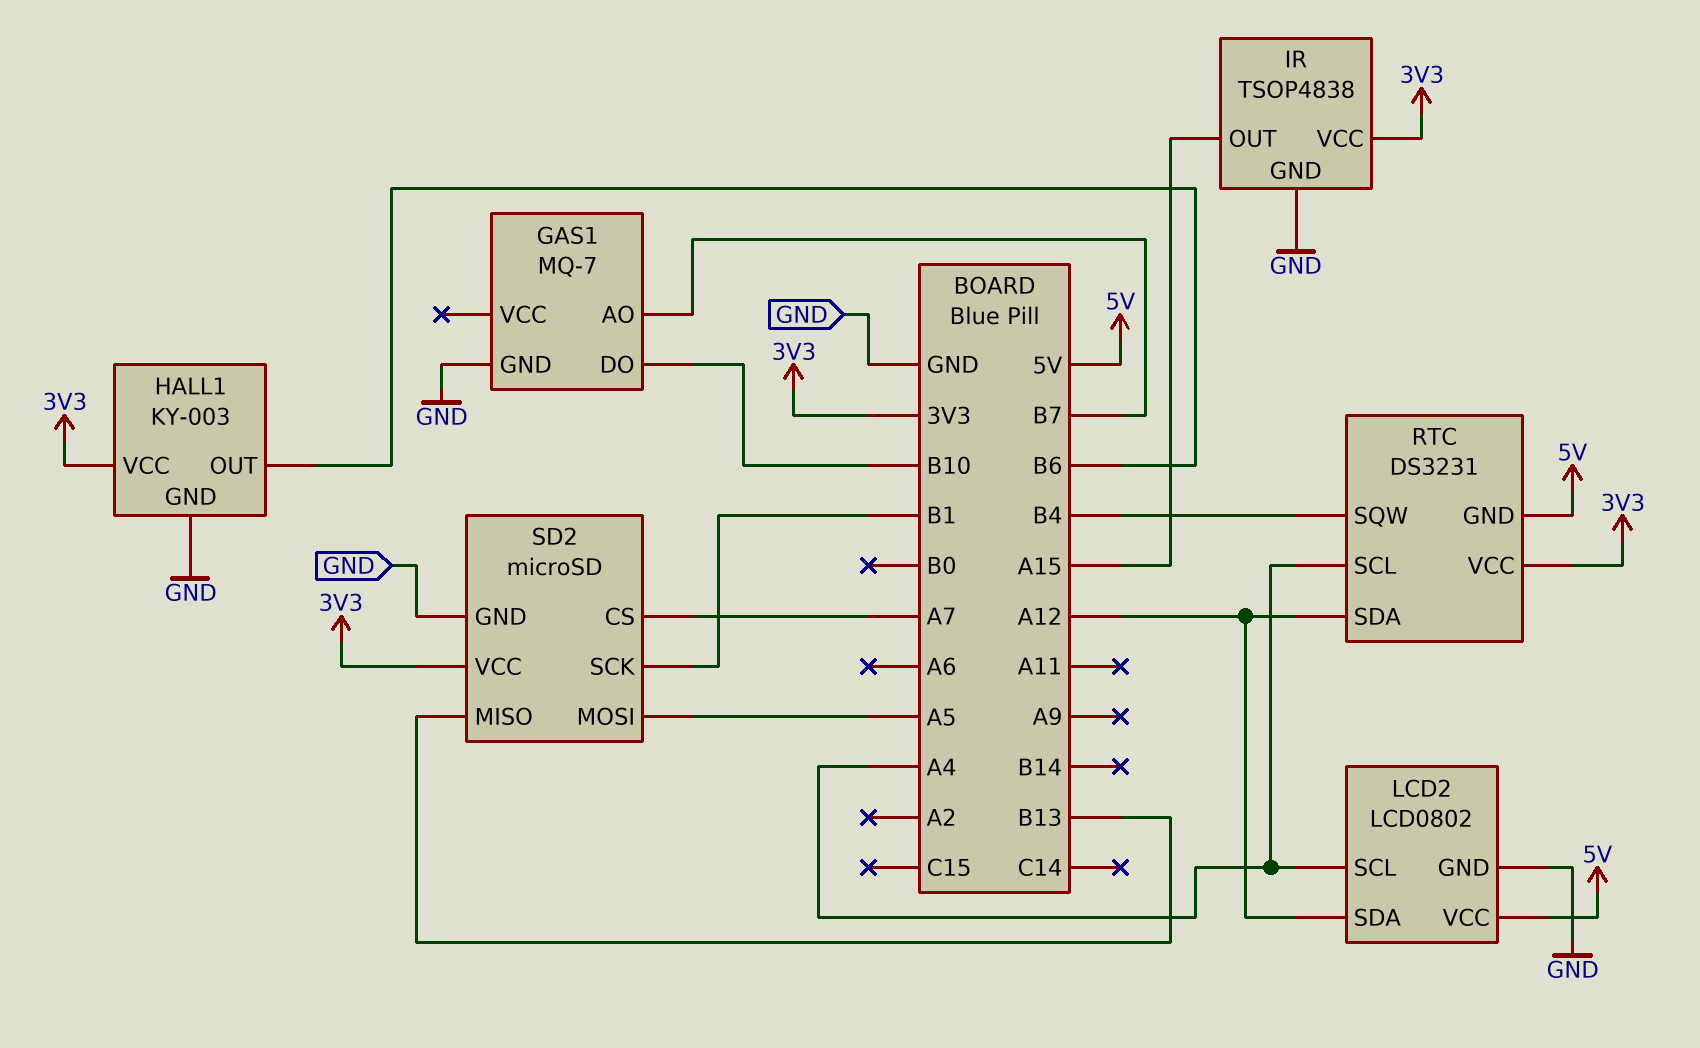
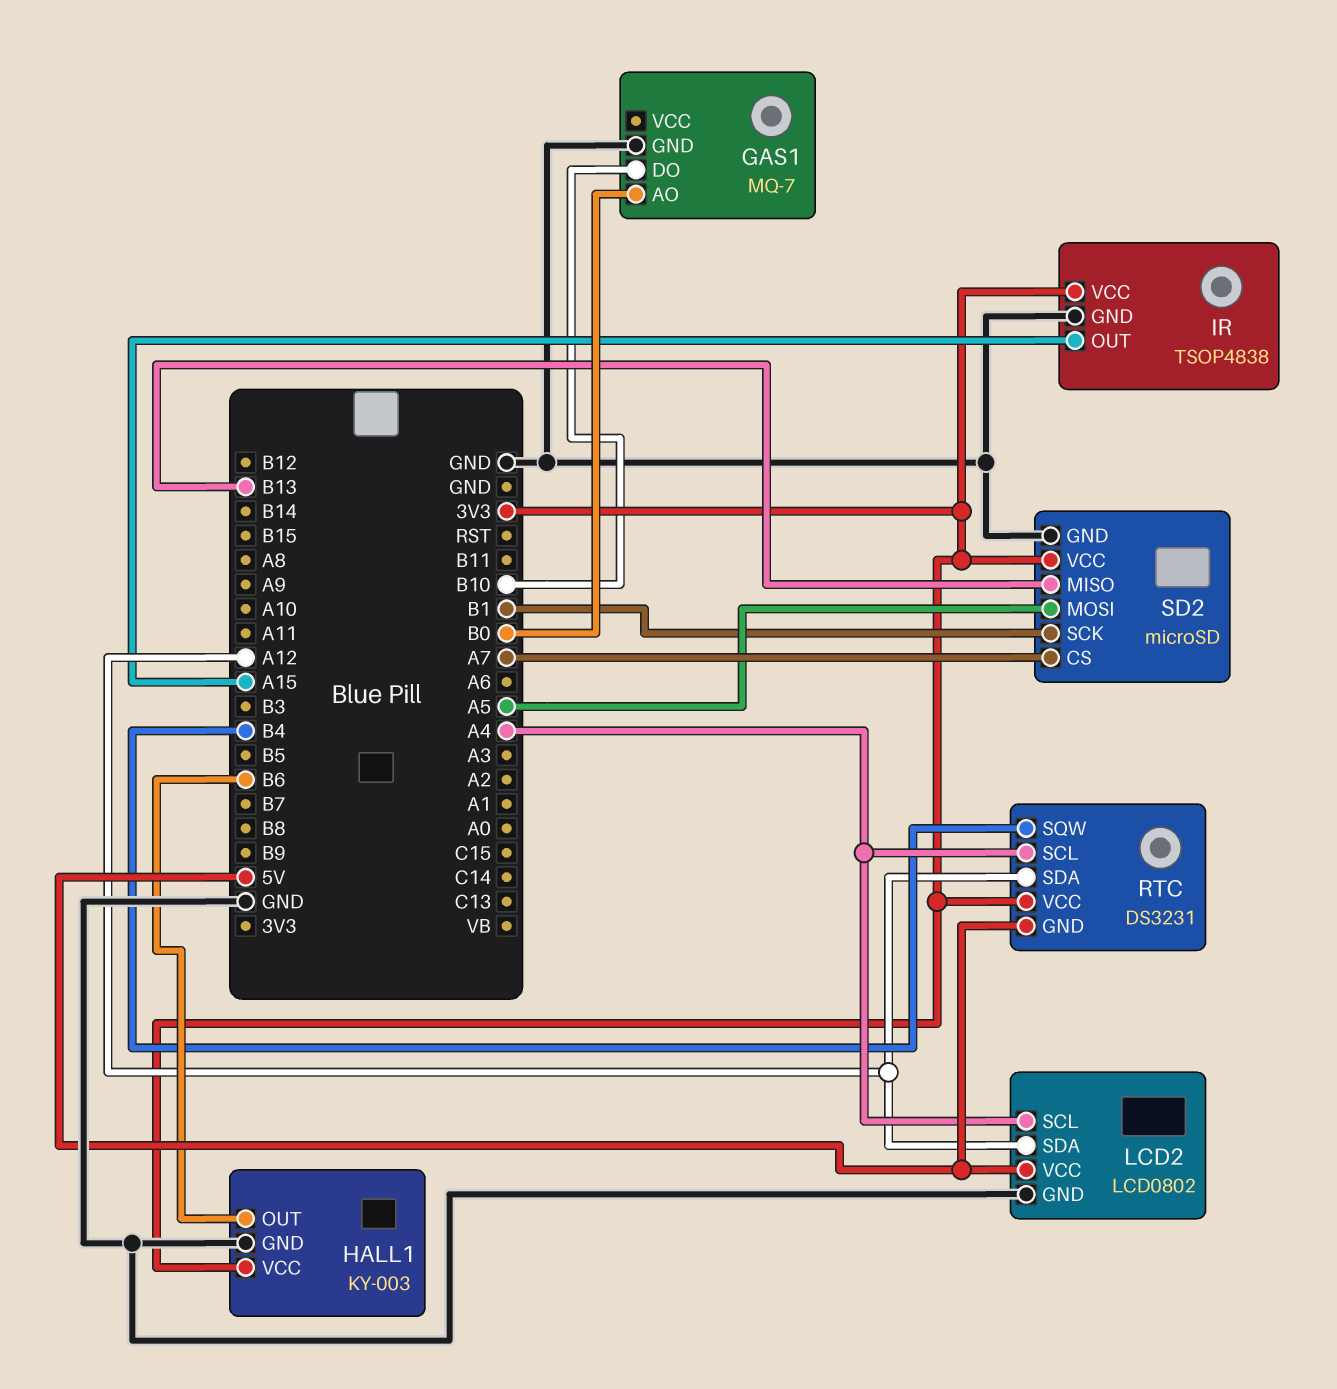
GAS1 pin AO: B7 -> B0

